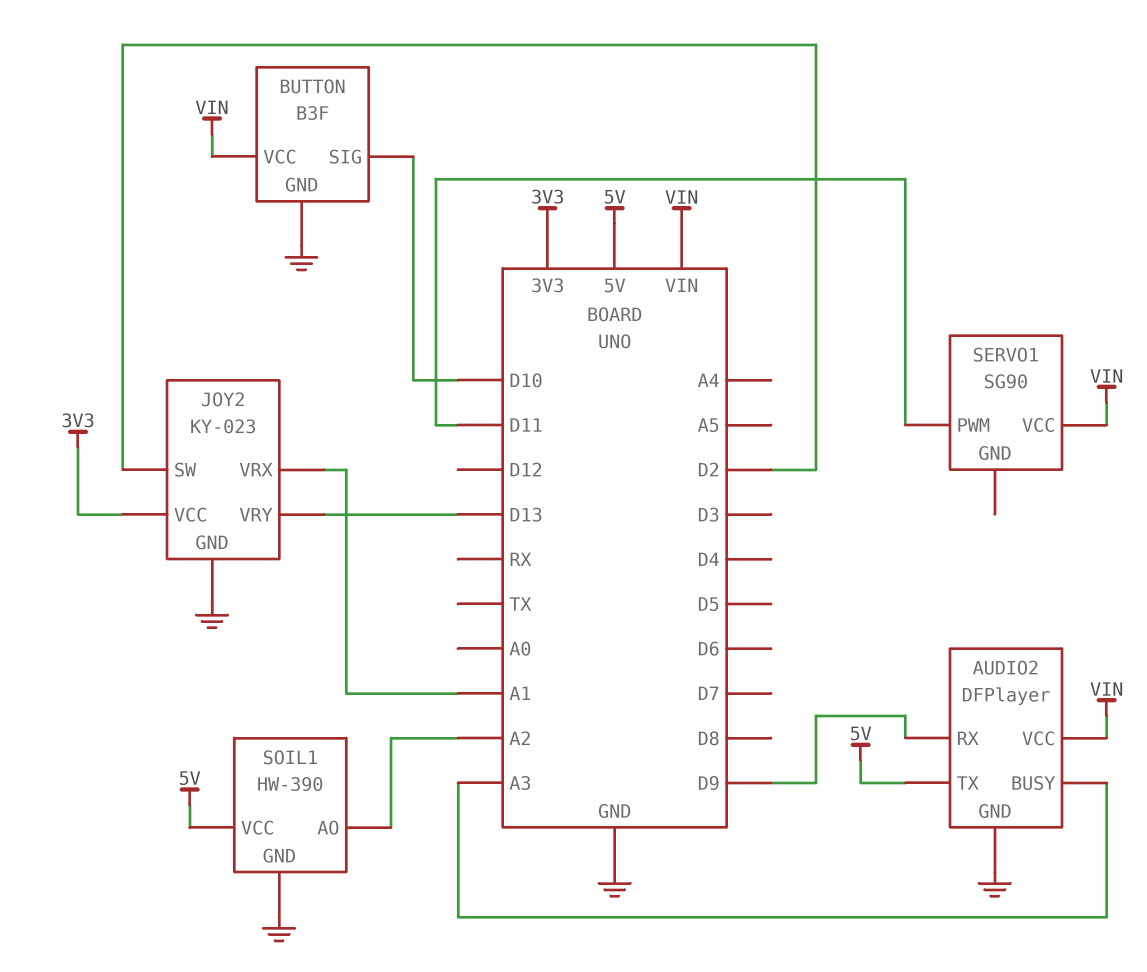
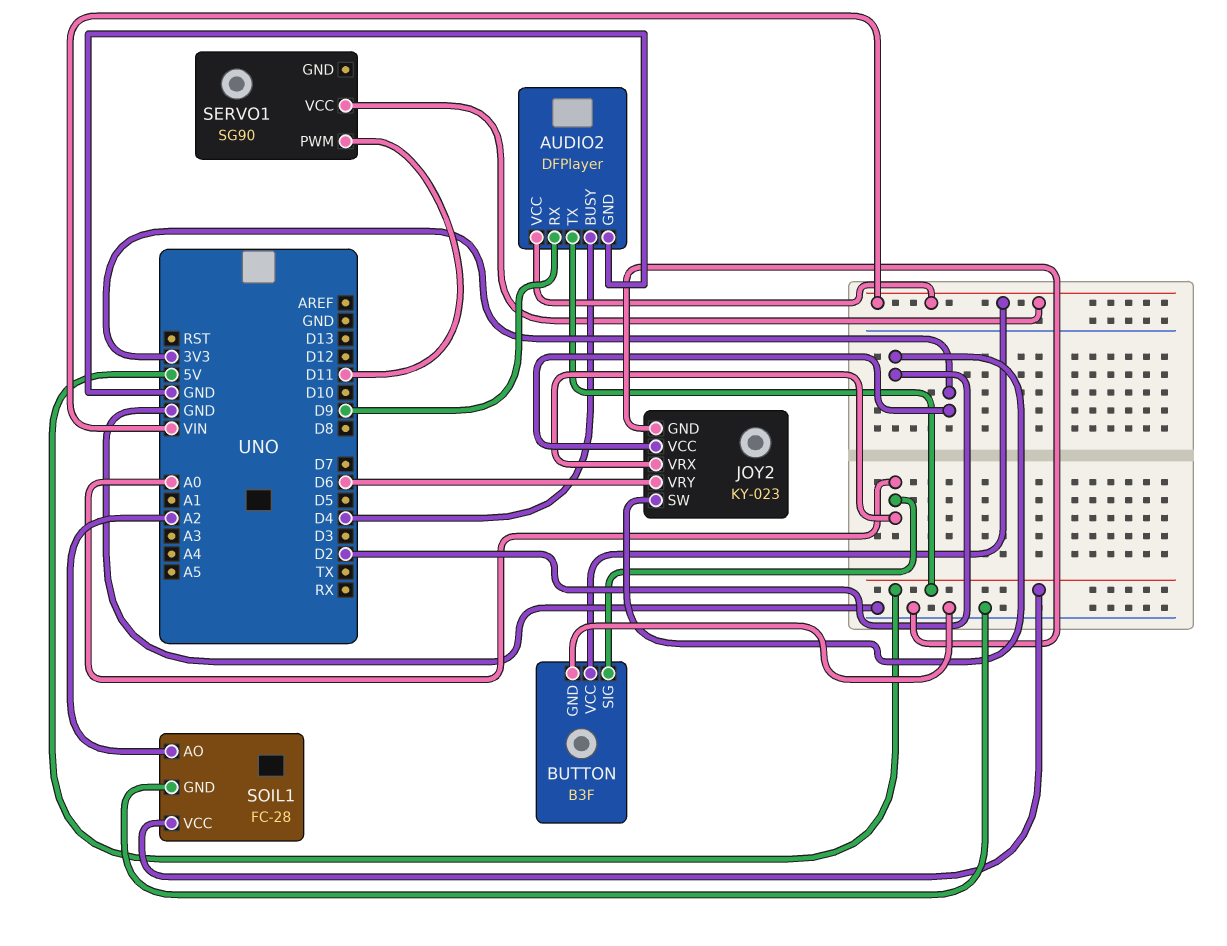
AUDIO2 pin BUSY: A3 -> D4
BUTTON pin SIG: D10 -> A0
JOY2 pin VRX: A1 -> A0
JOY2 pin VRY: D13 -> D6
SOIL1: HW-390 -> FC-28

